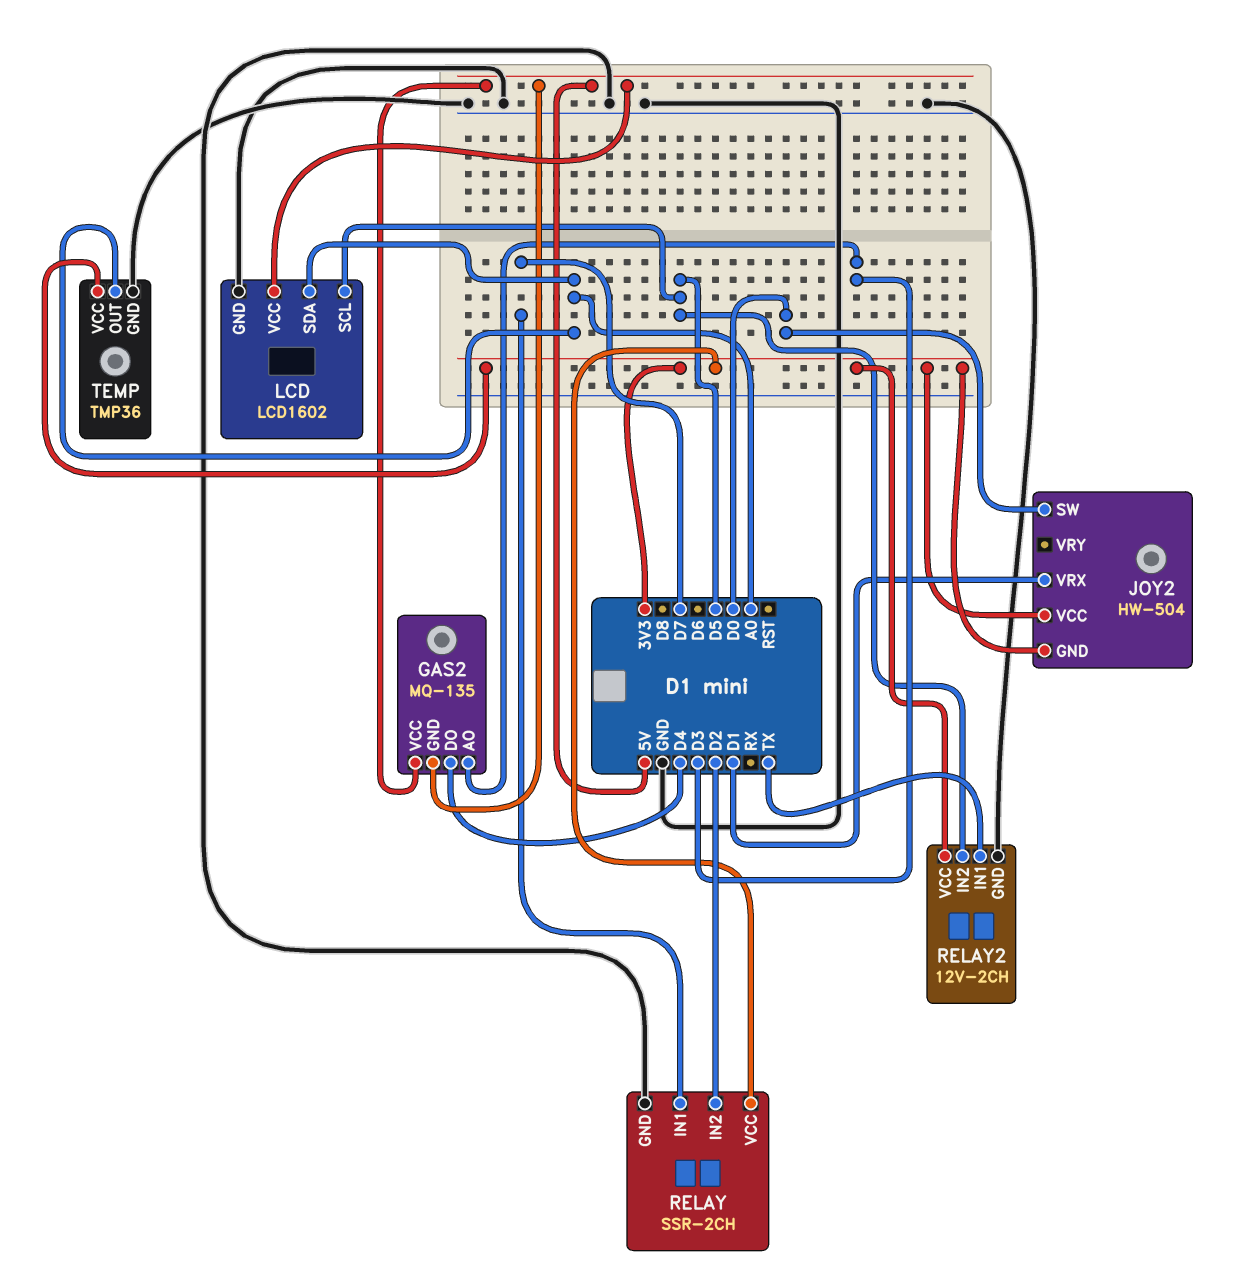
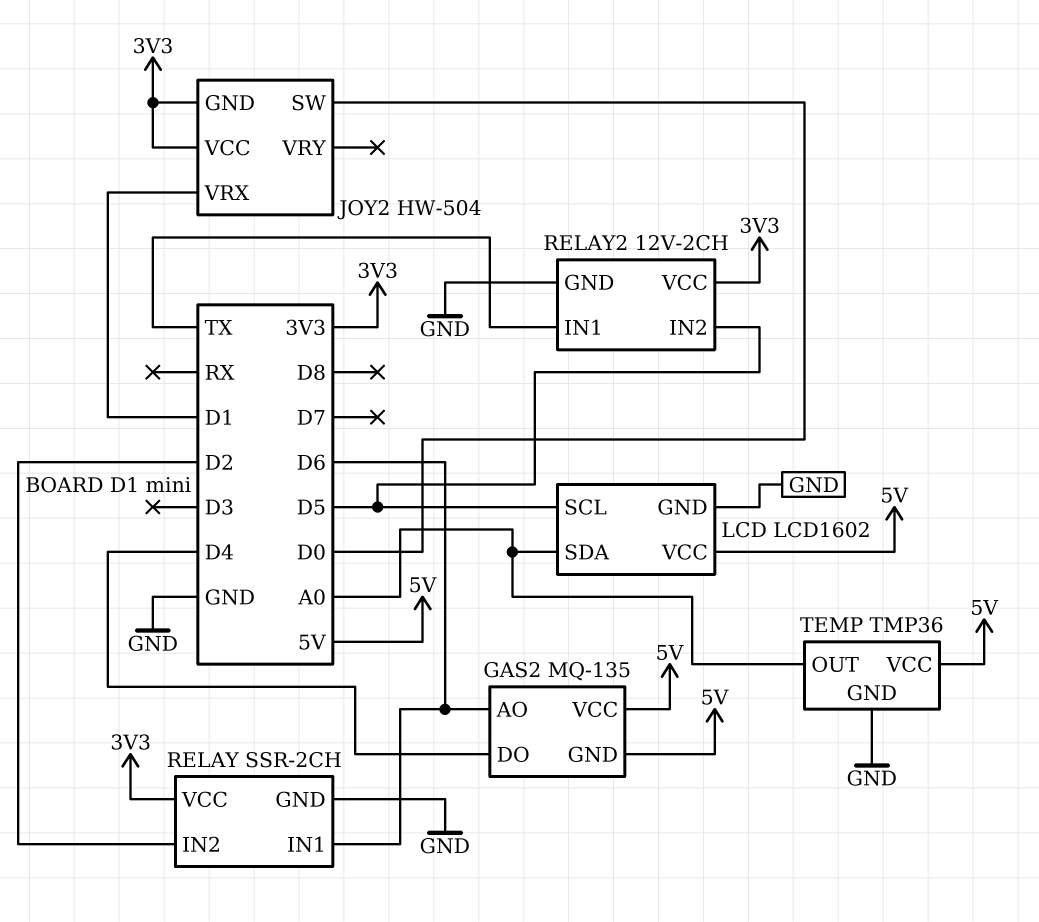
GAS2 pin AO: D3 -> D6
RELAY pin IN1: D7 -> D6
TEMP pin VCC: 3V3 -> 5V

